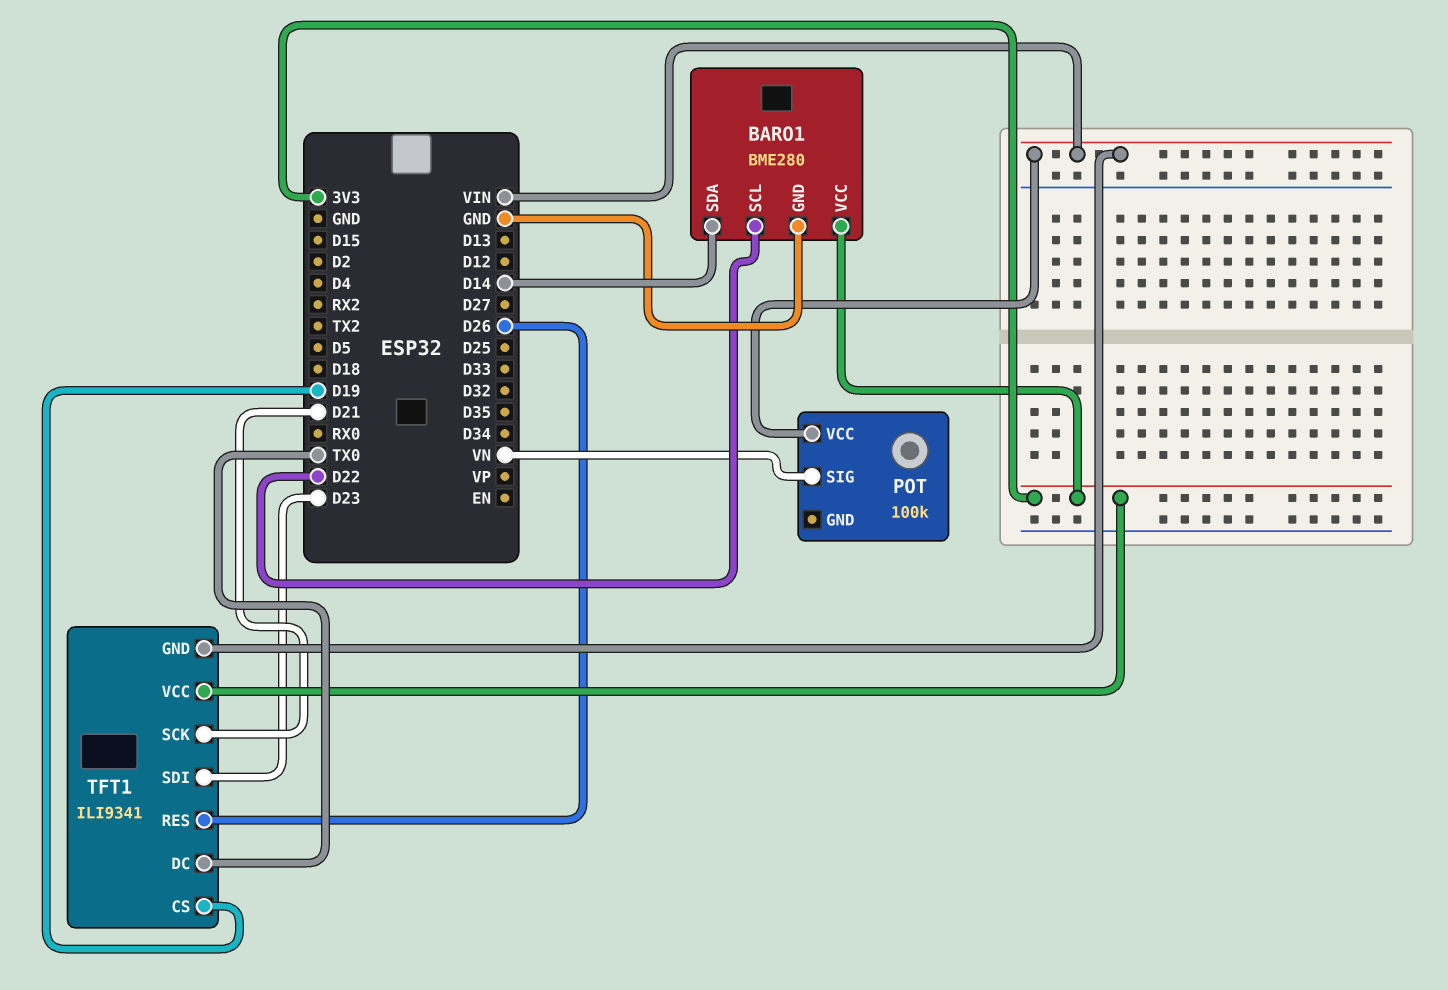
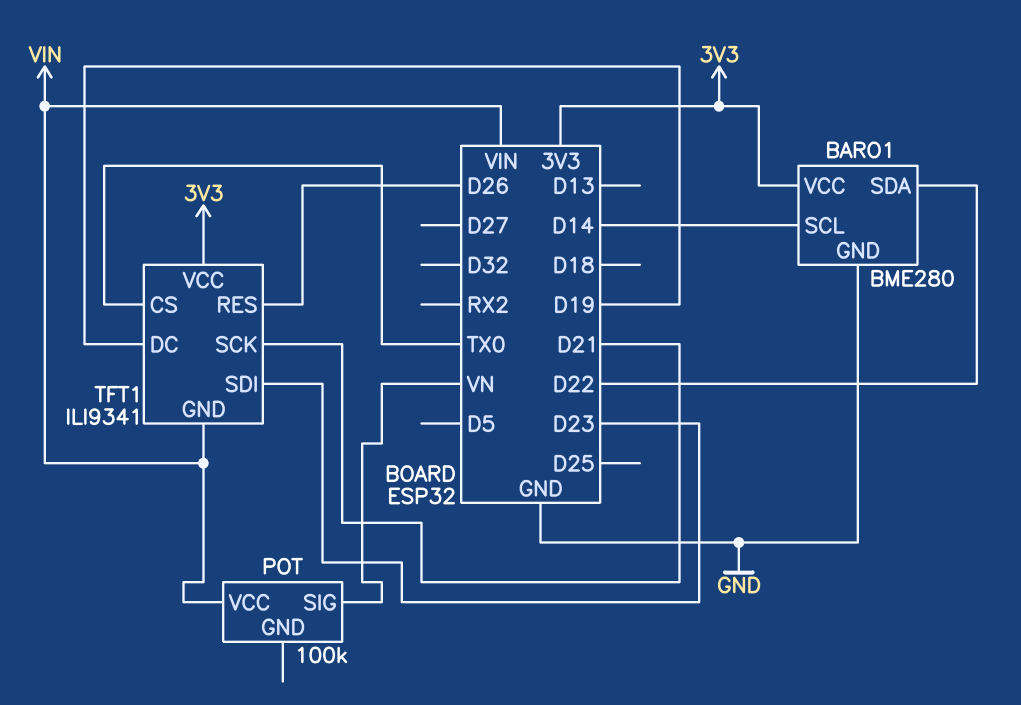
BARO1 pin SCL: D22 -> D14
BARO1 pin SDA: D14 -> D22
TFT1 pin CS: D19 -> TX0
TFT1 pin DC: TX0 -> D19

